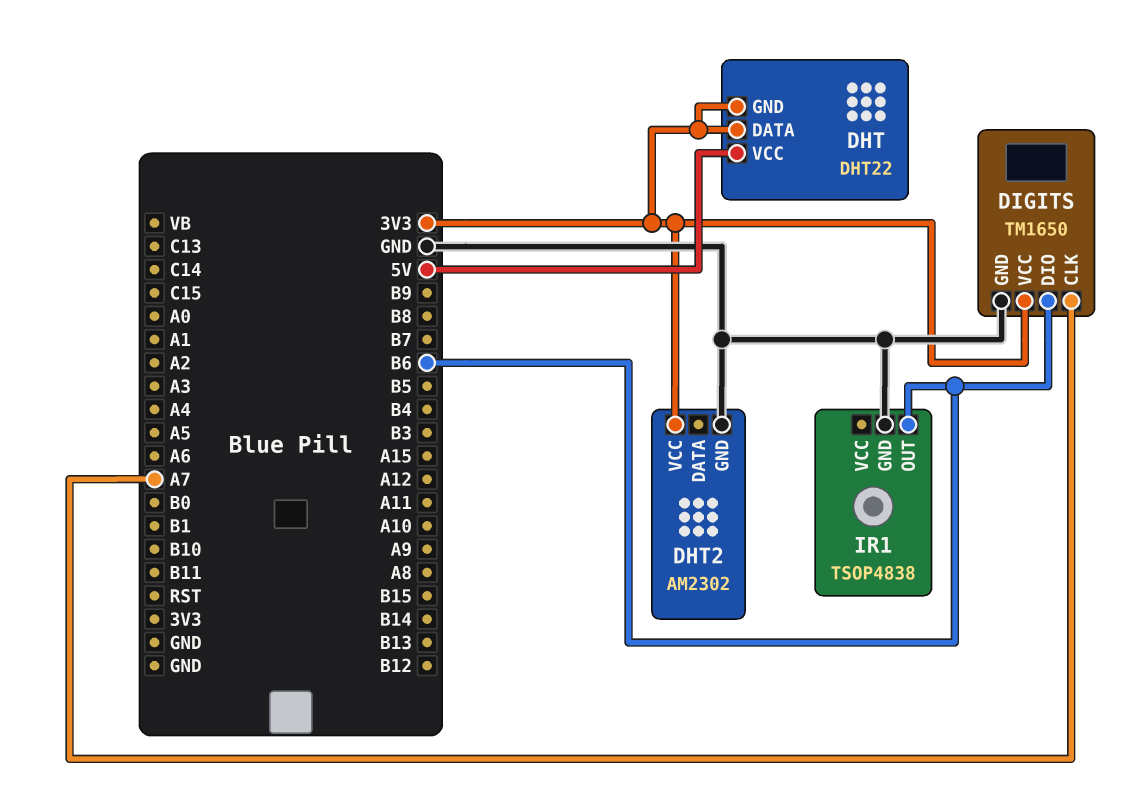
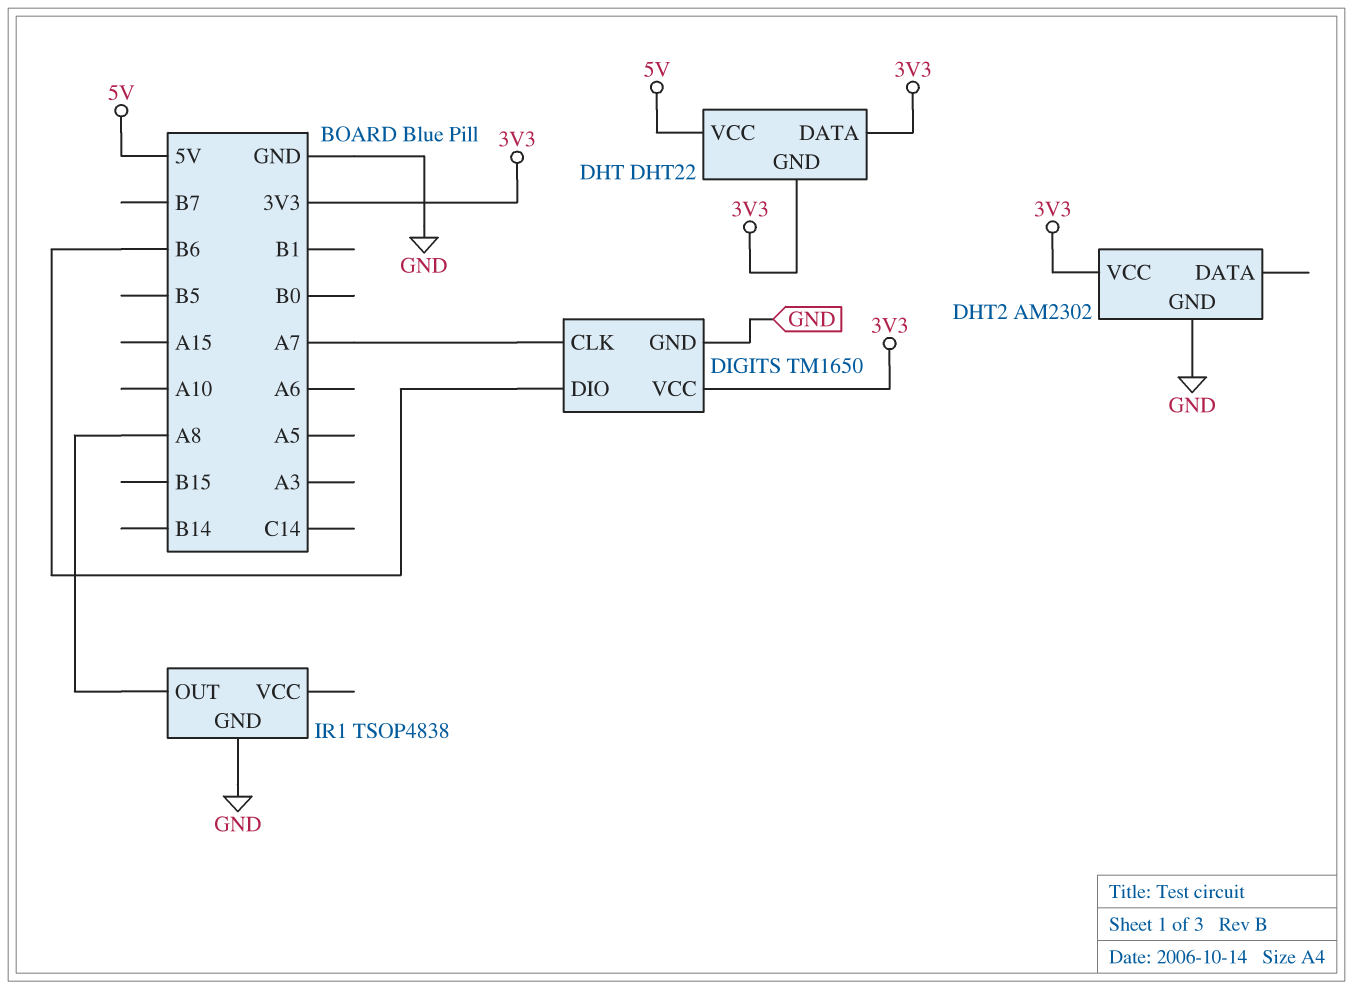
IR1 pin OUT: B6 -> A8

